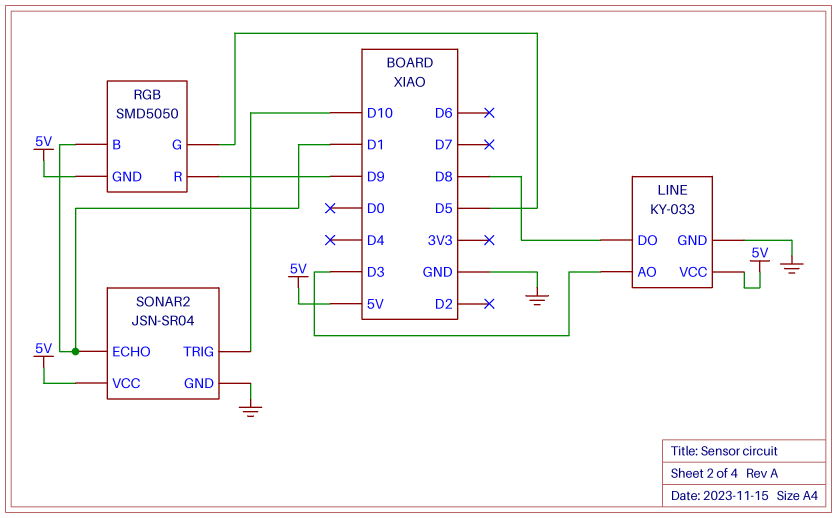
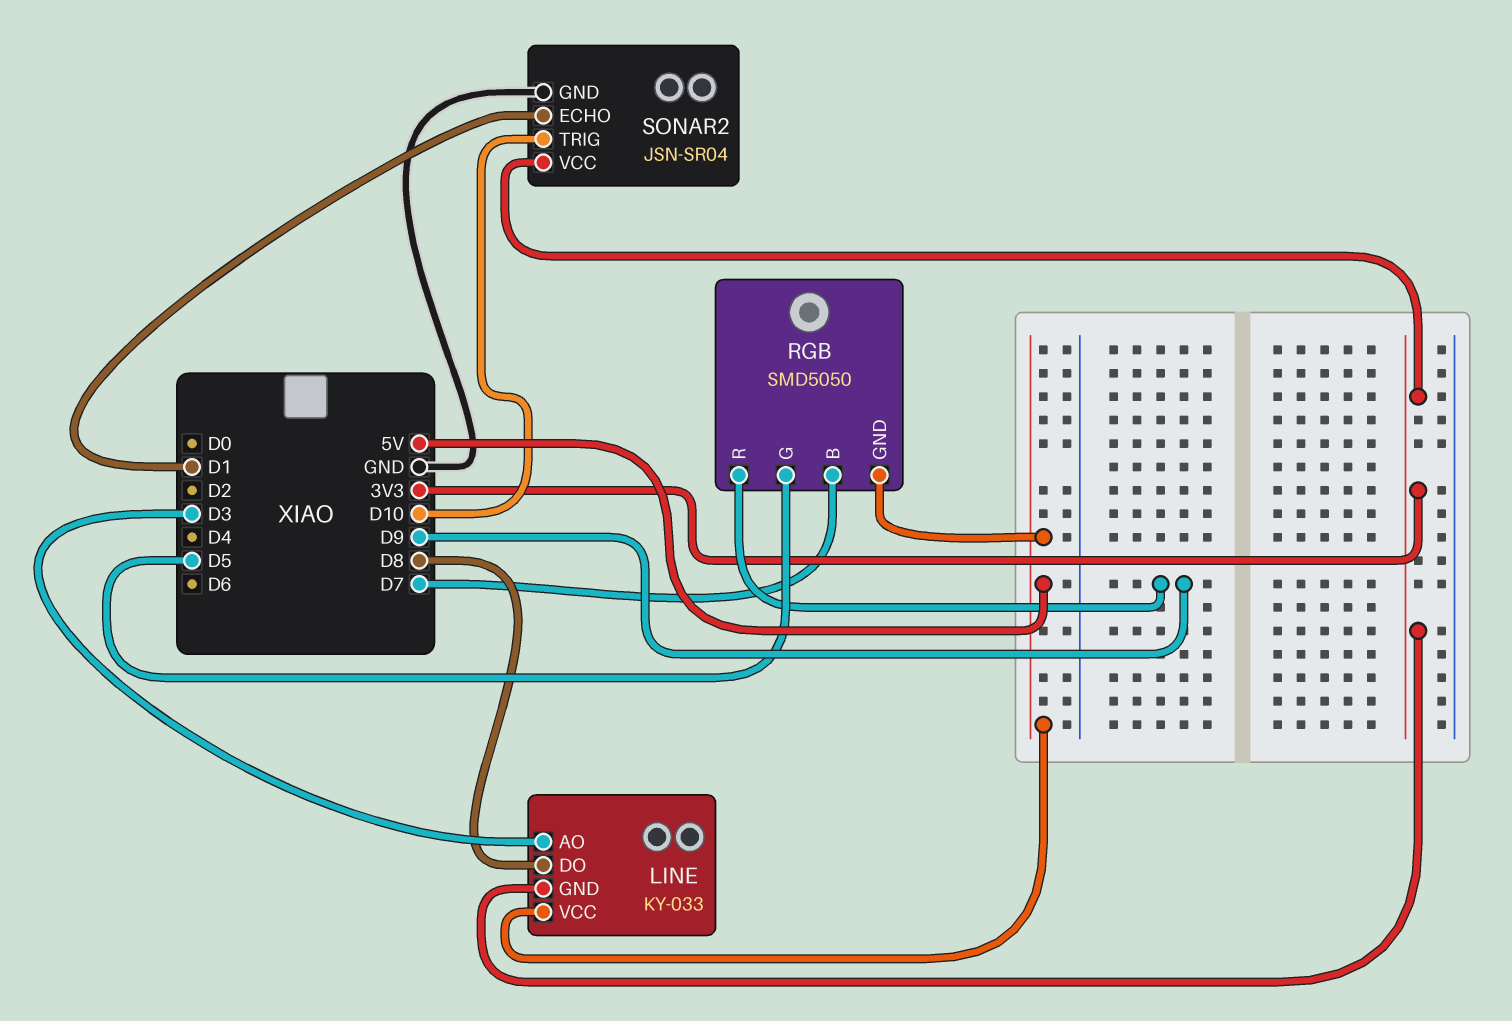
LINE pin GND: GND -> 3V3
RGB pin B: D1 -> D7
SONAR2 pin VCC: 5V -> 3V3

